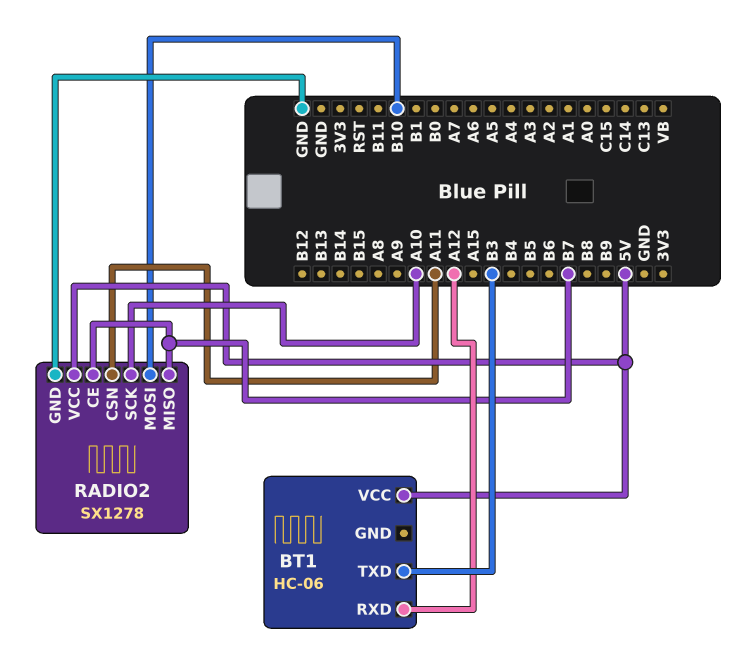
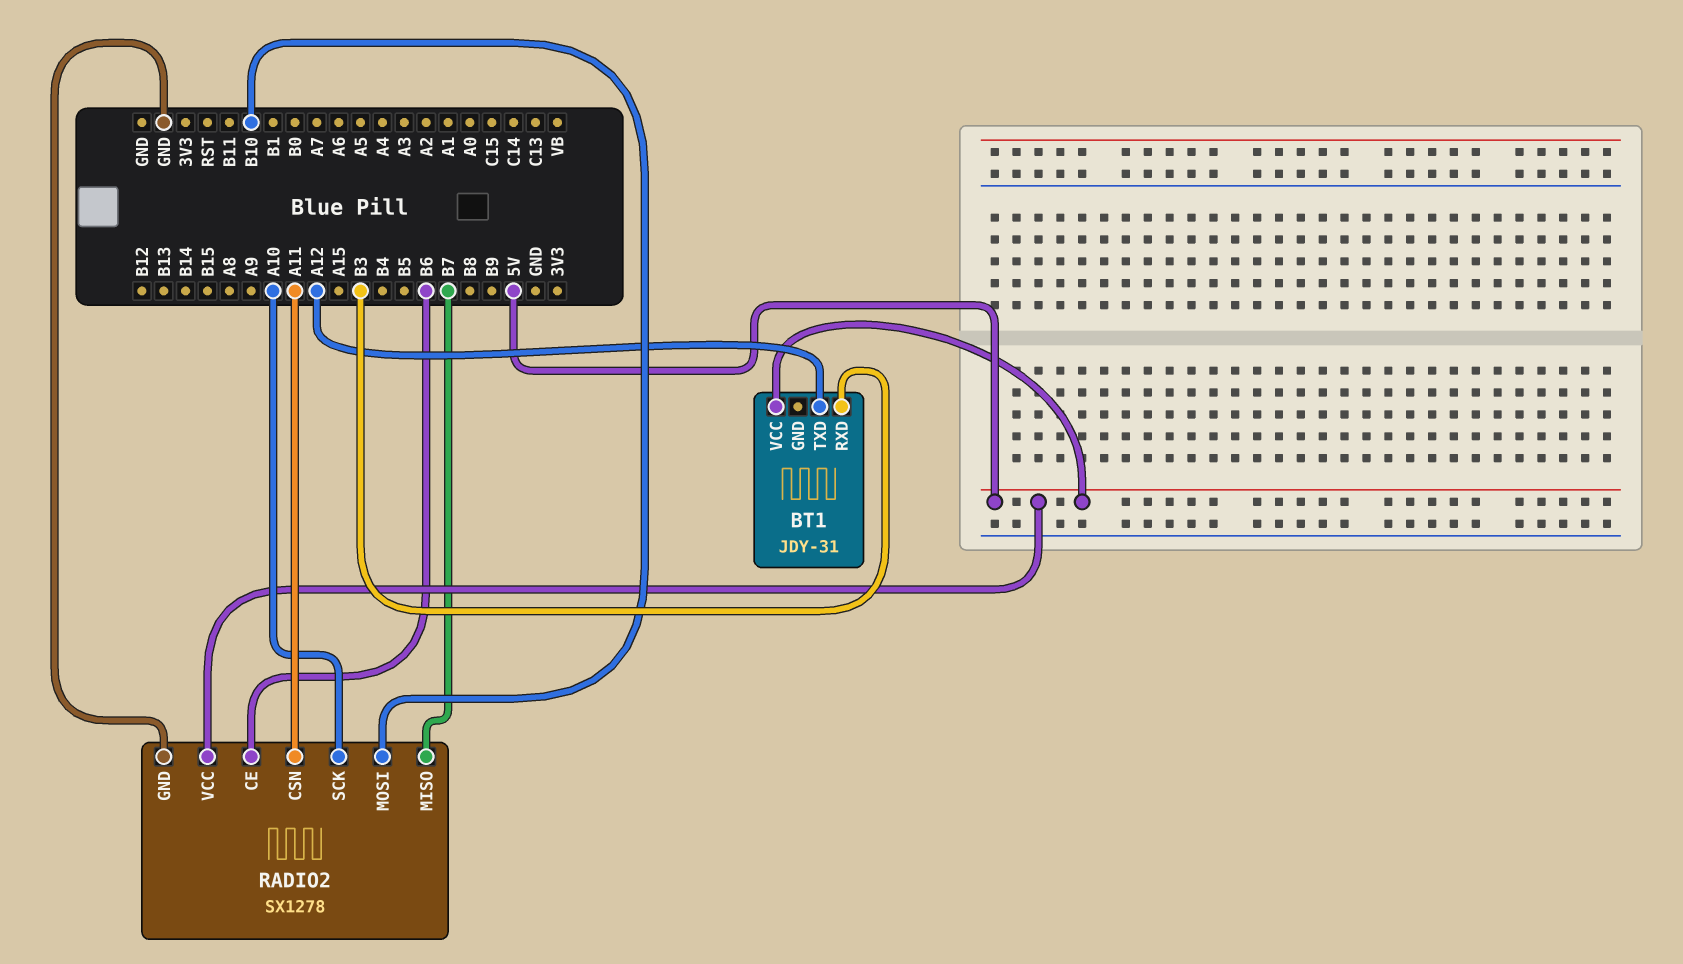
BT1: HC-06 -> JDY-31
BT1 pin RXD: A12 -> B3
BT1 pin TXD: B3 -> A12
RADIO2 pin CE: B7 -> B6

